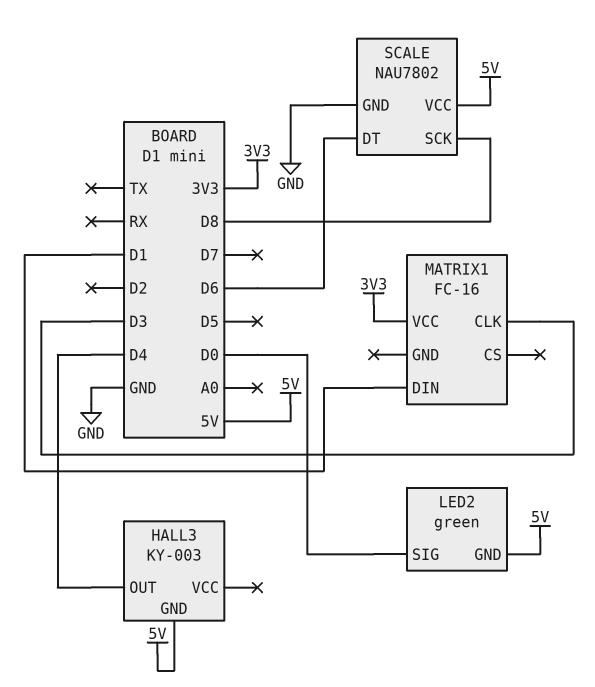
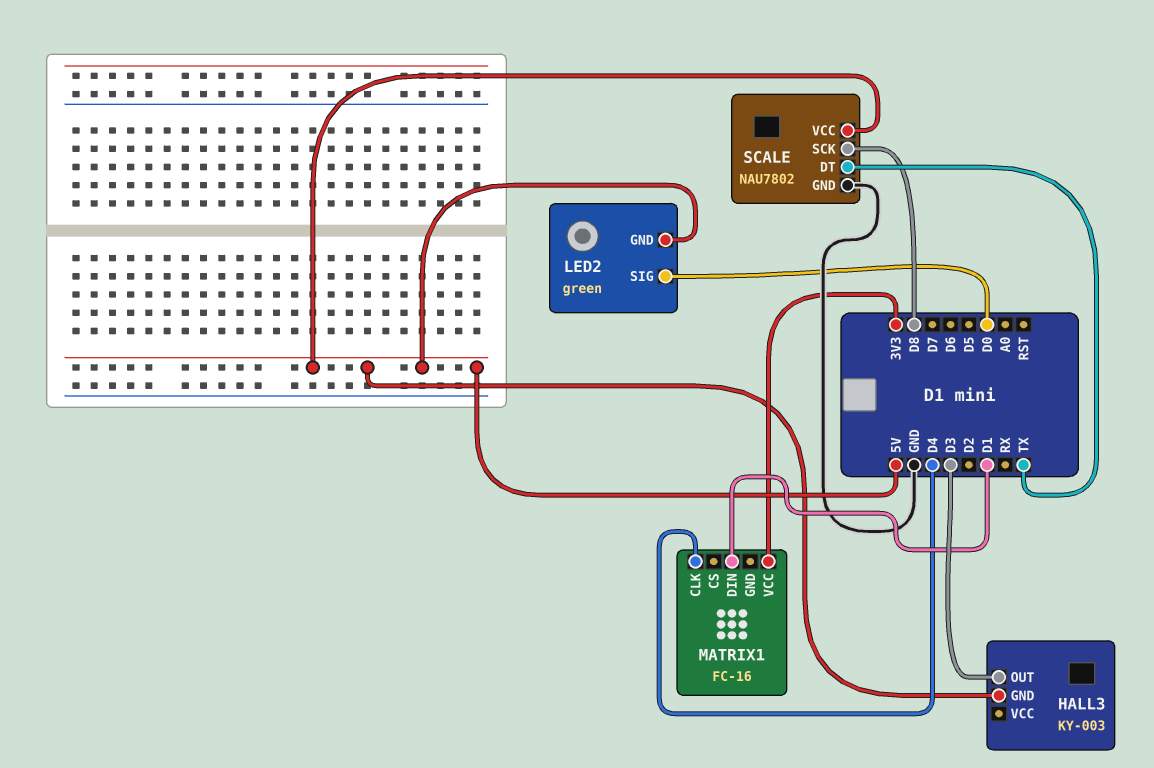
HALL3 pin OUT: D4 -> D3
MATRIX1 pin CLK: D3 -> D4
SCALE pin DT: D6 -> TX

